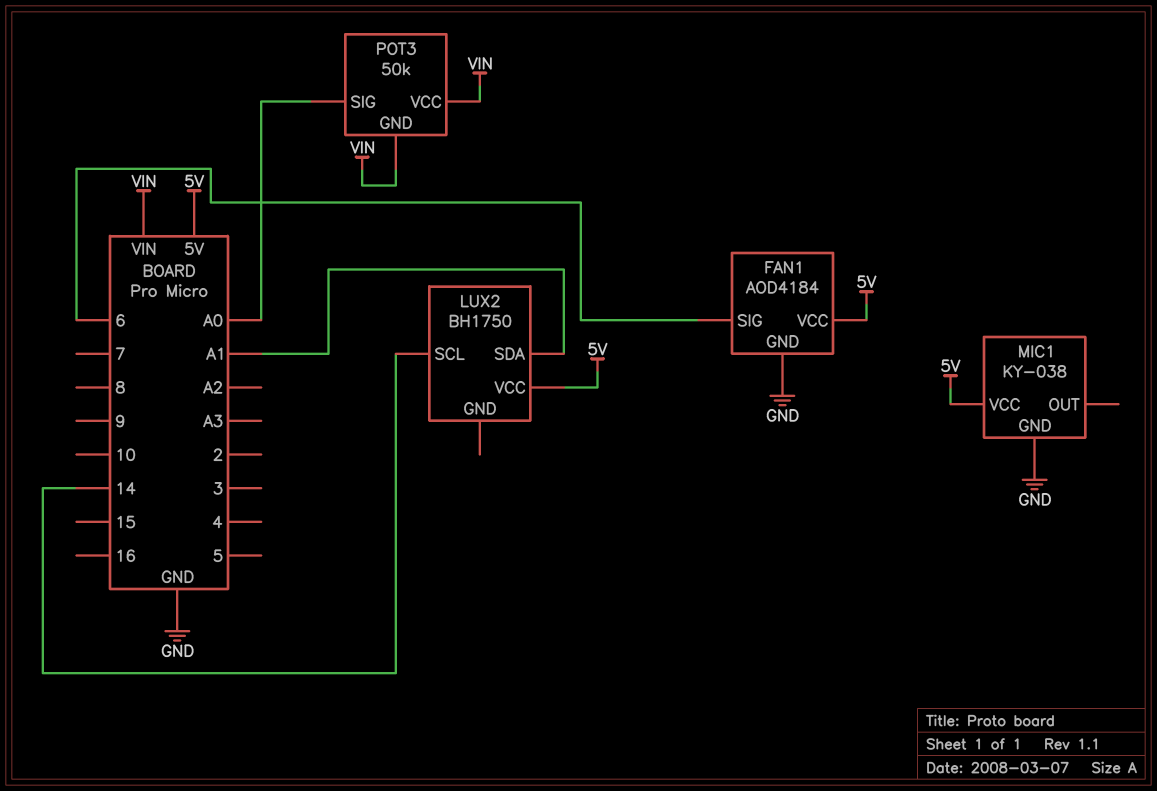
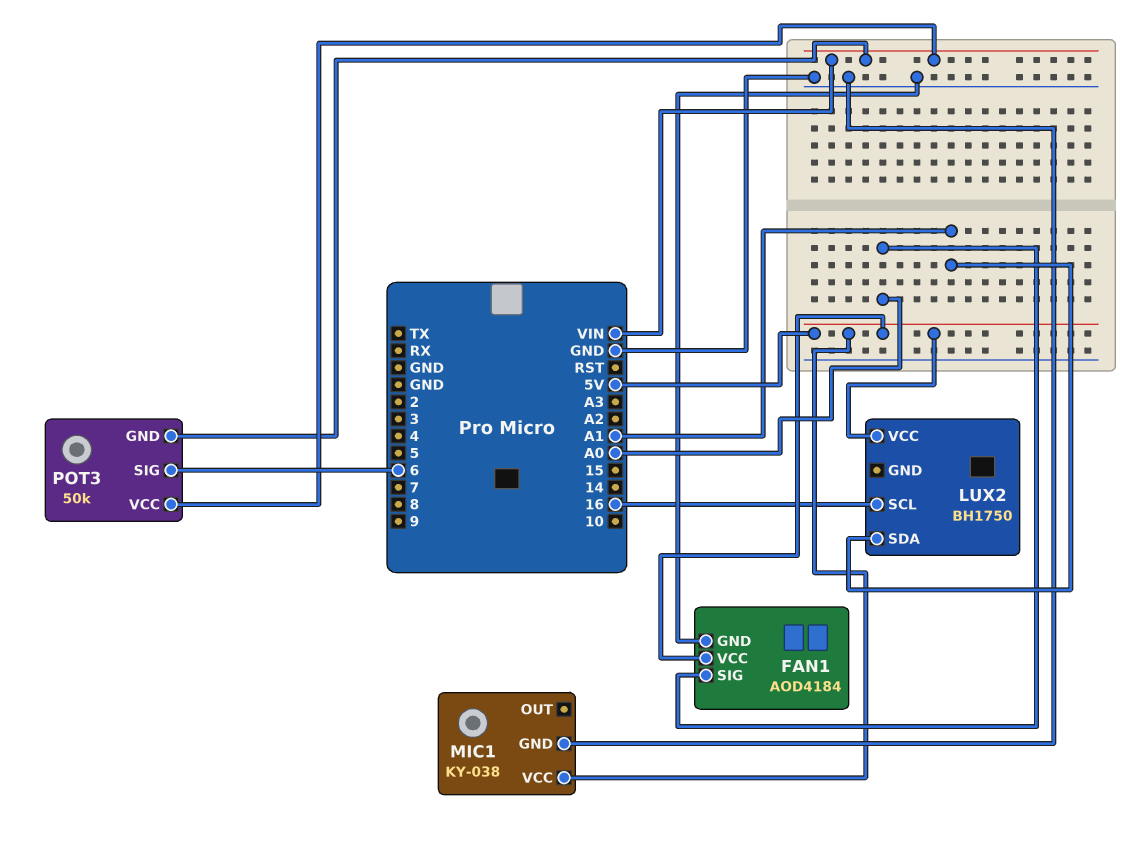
FAN1 pin SIG: 6 -> A0
LUX2 pin SCL: 14 -> 16
POT3 pin SIG: A0 -> 6

